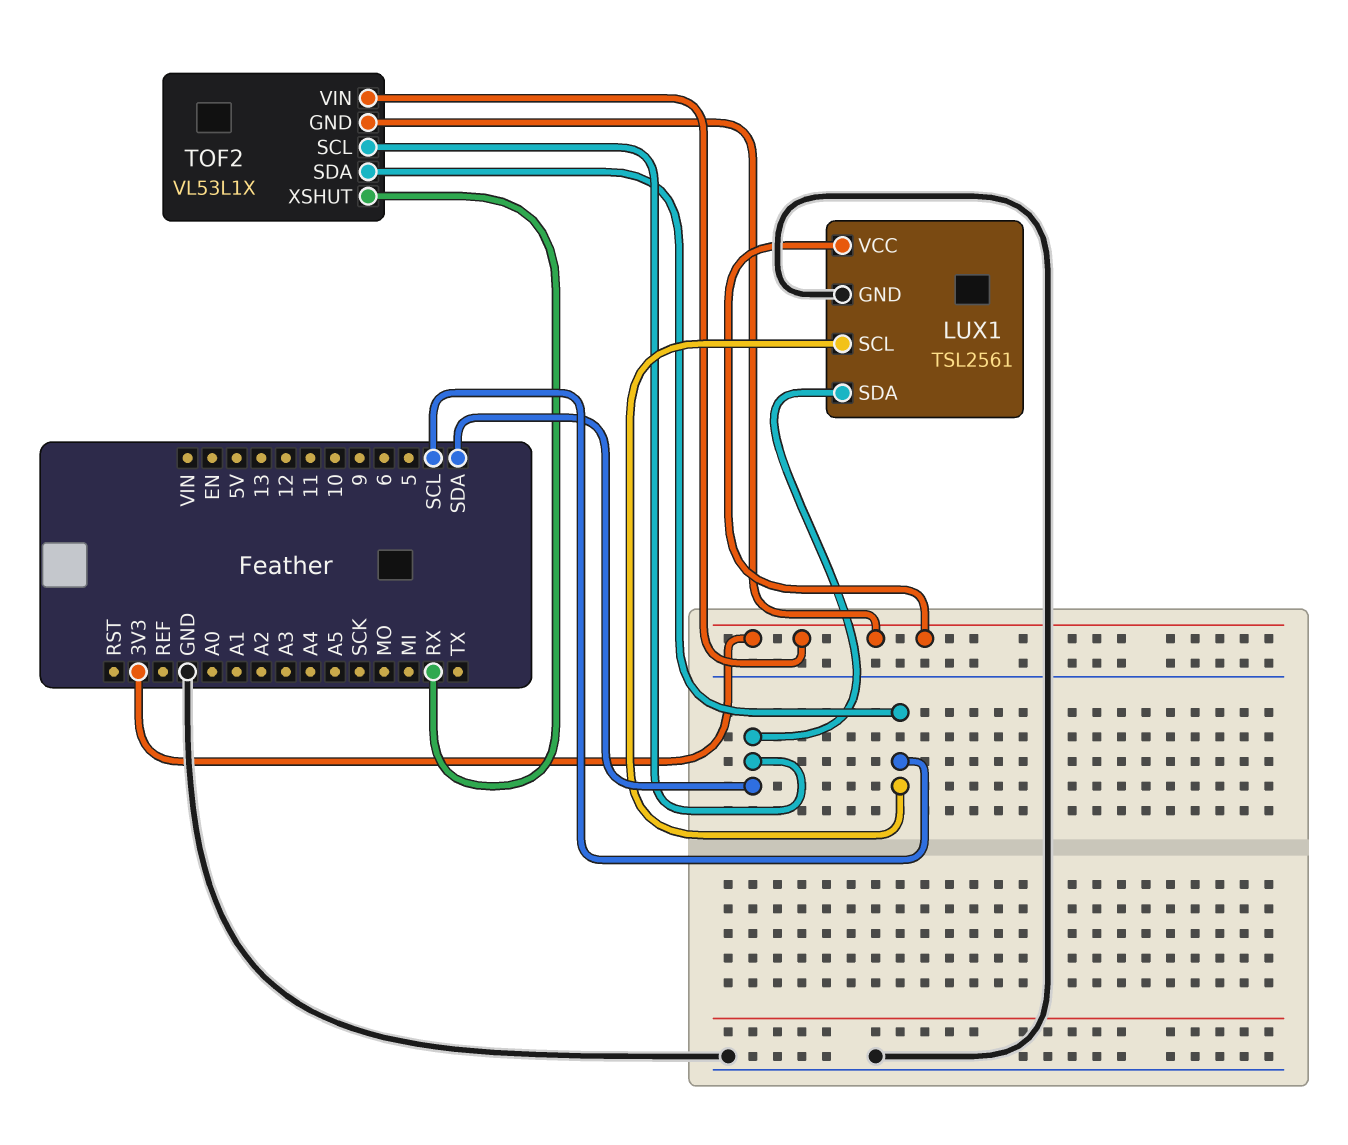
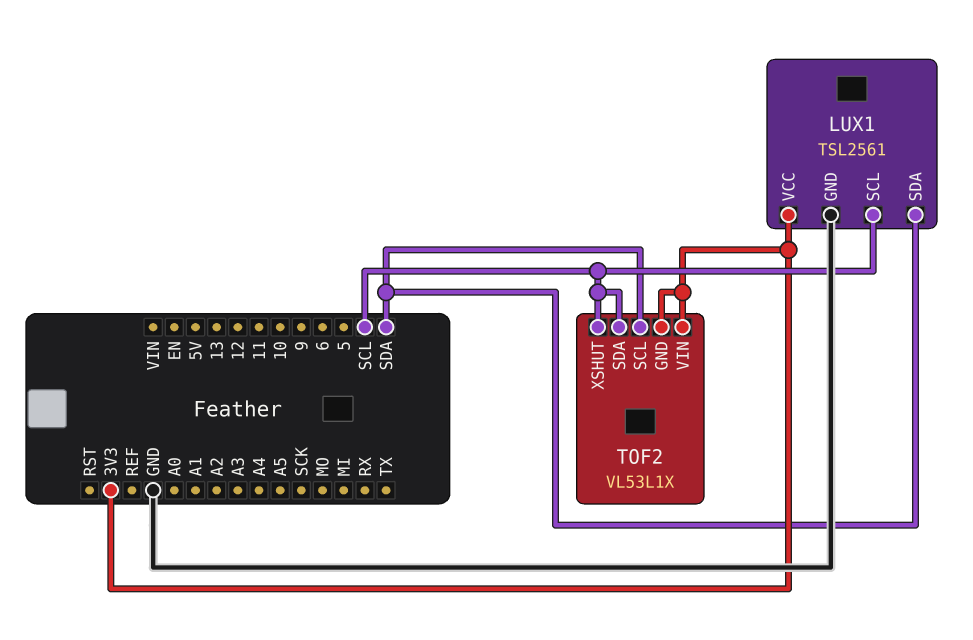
TOF2 pin XSHUT: RX -> SCL

